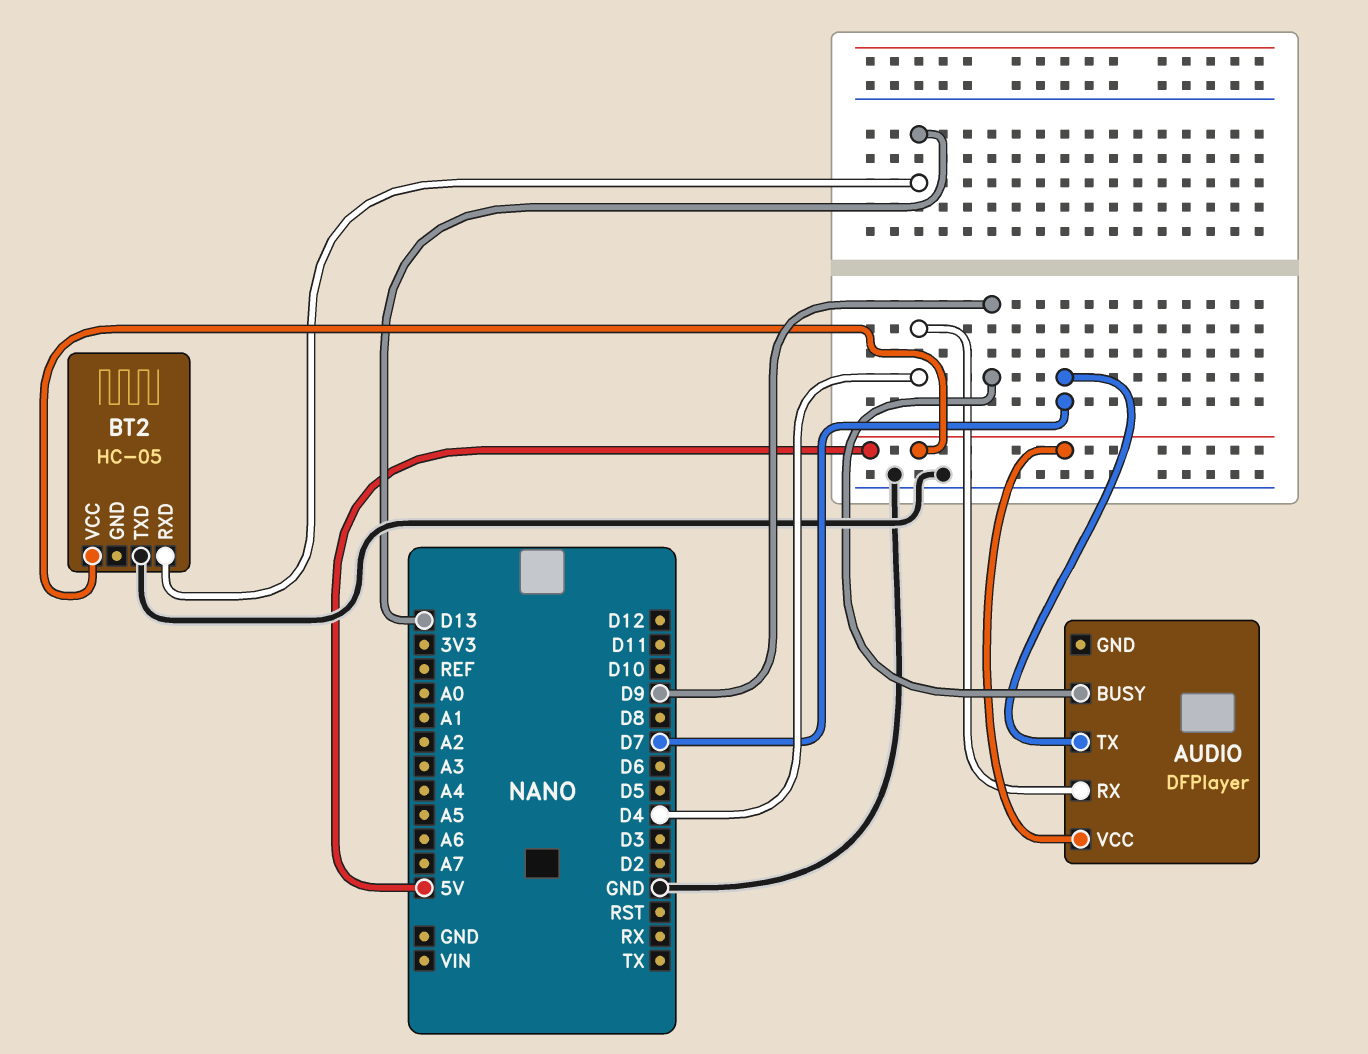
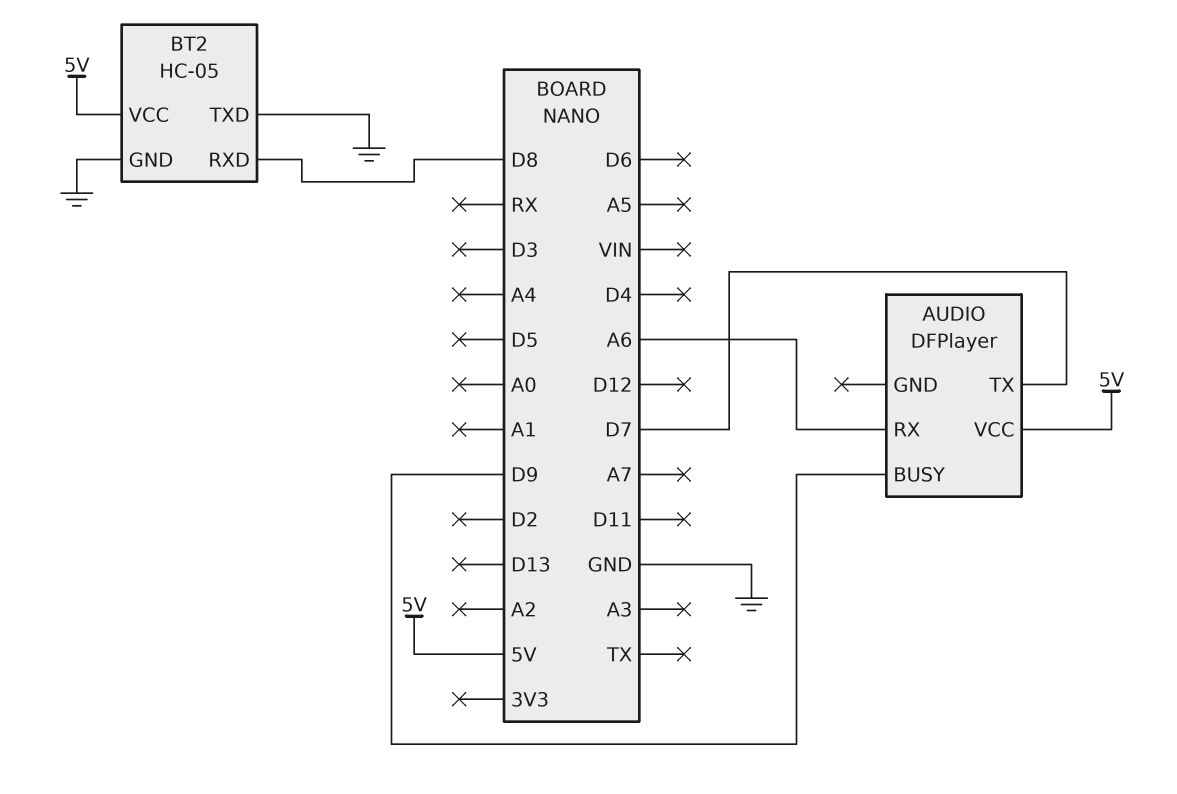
AUDIO pin RX: D4 -> A6
BT2 pin GND: none -> GND
BT2 pin RXD: D13 -> D8

